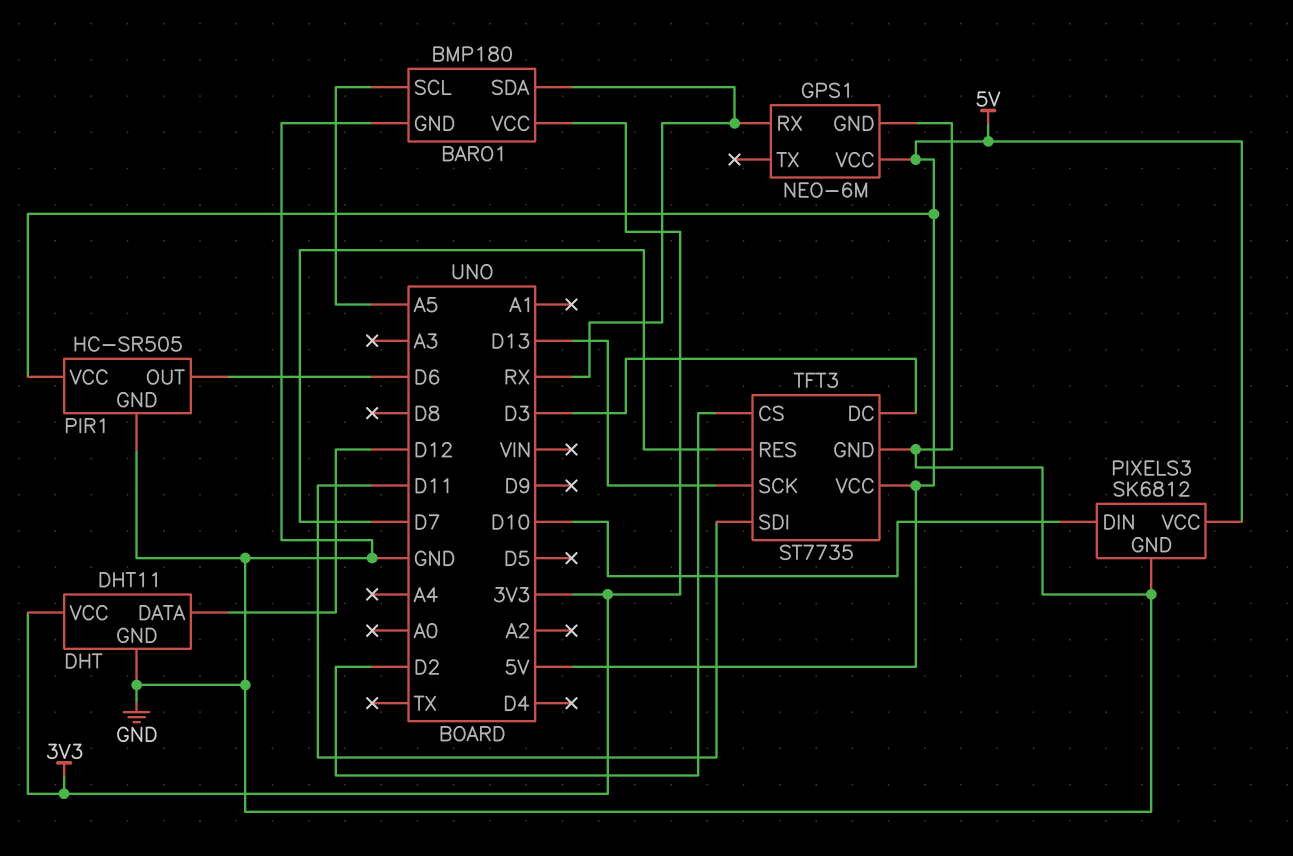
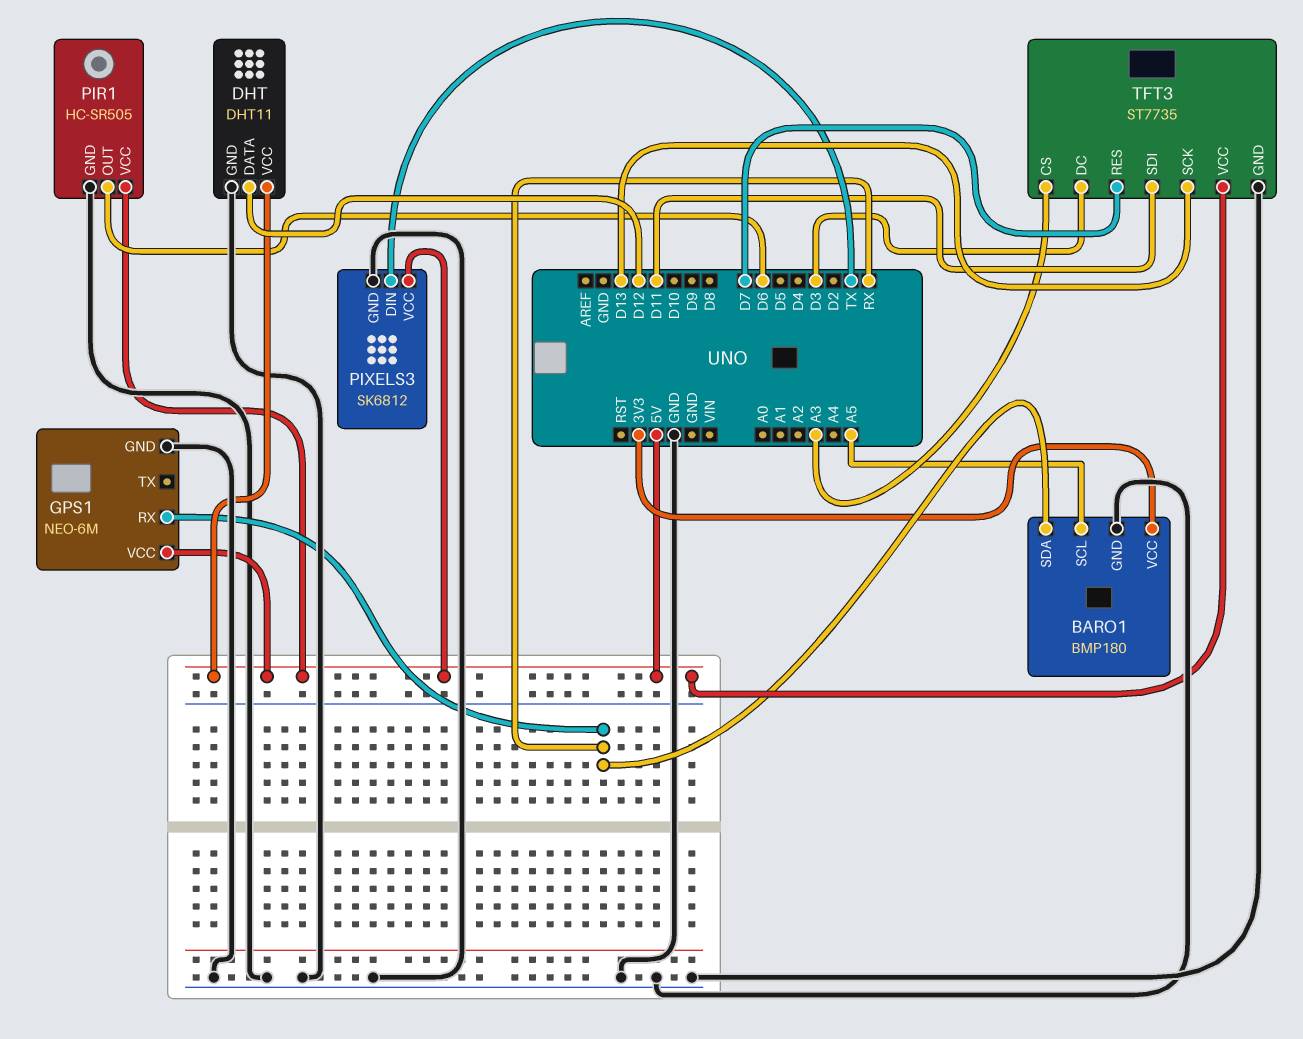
DHT pin VCC: 3V3 -> 5V
PIXELS3 pin DIN: D10 -> TX
TFT3 pin CS: D2 -> A3

